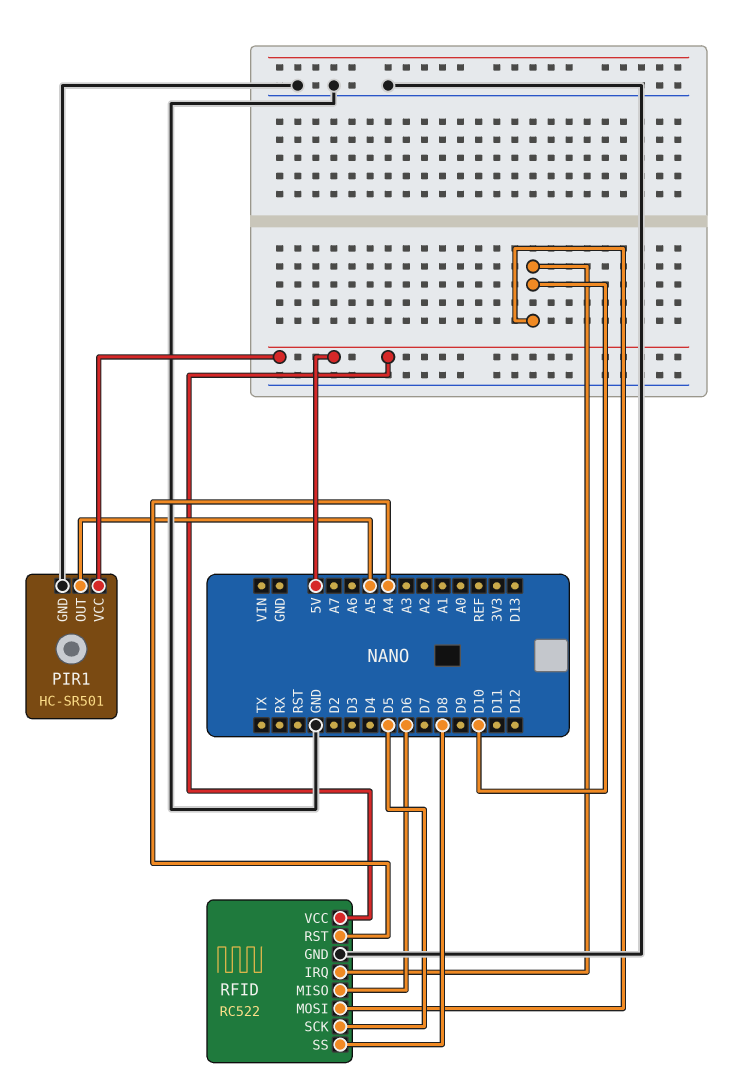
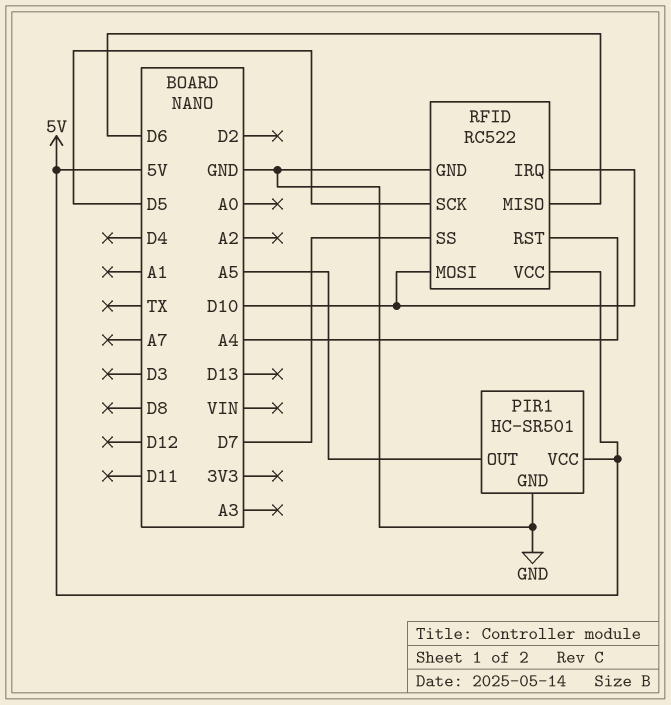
RFID pin SS: D8 -> D7

